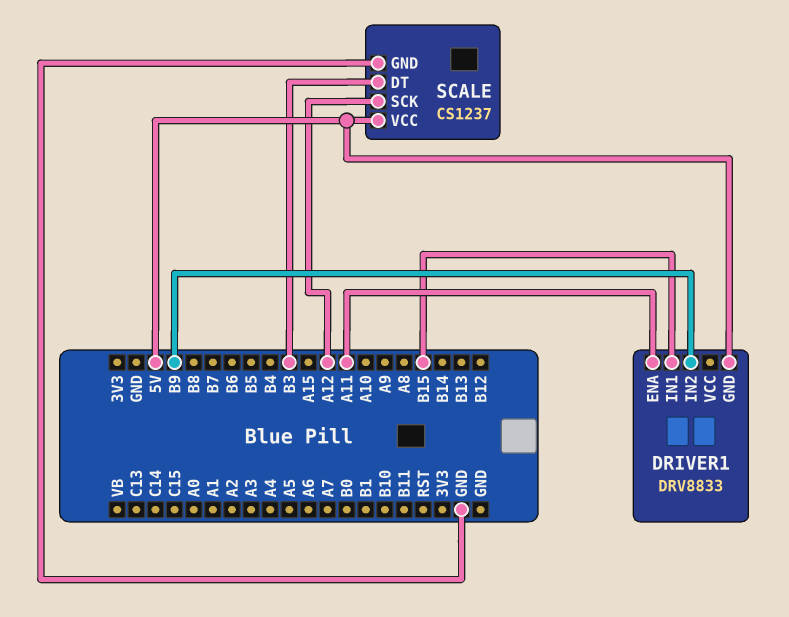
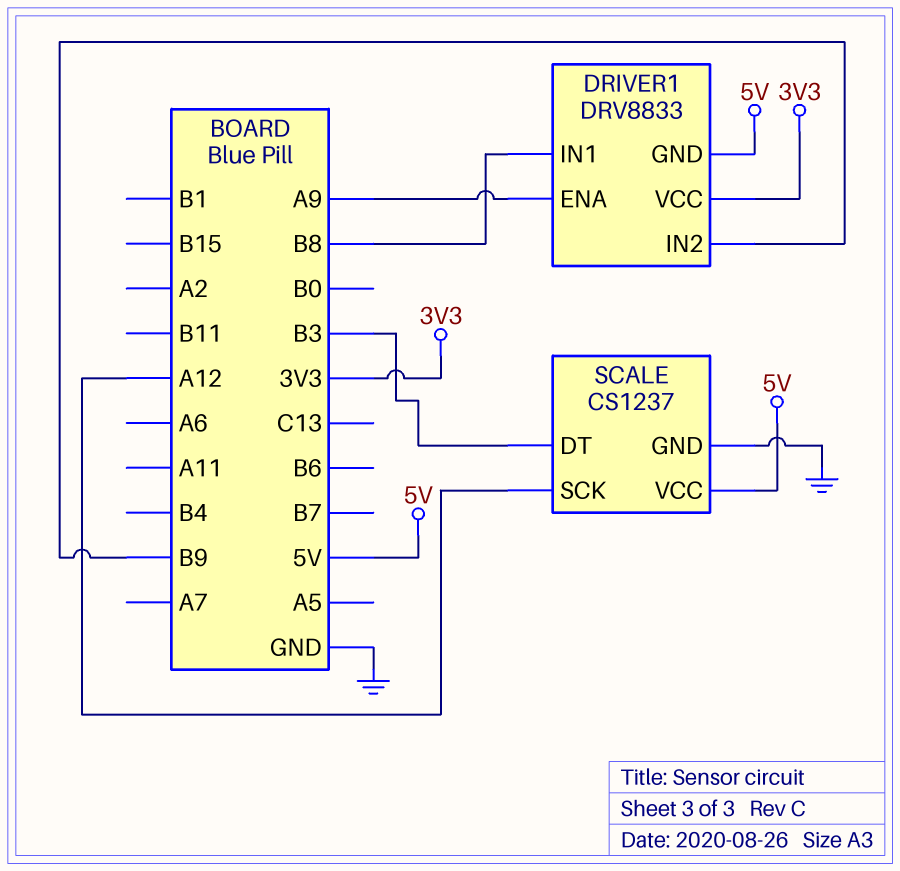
DRIVER1 pin ENA: A11 -> A9
DRIVER1 pin IN1: B15 -> B8
DRIVER1 pin VCC: none -> 3V3

